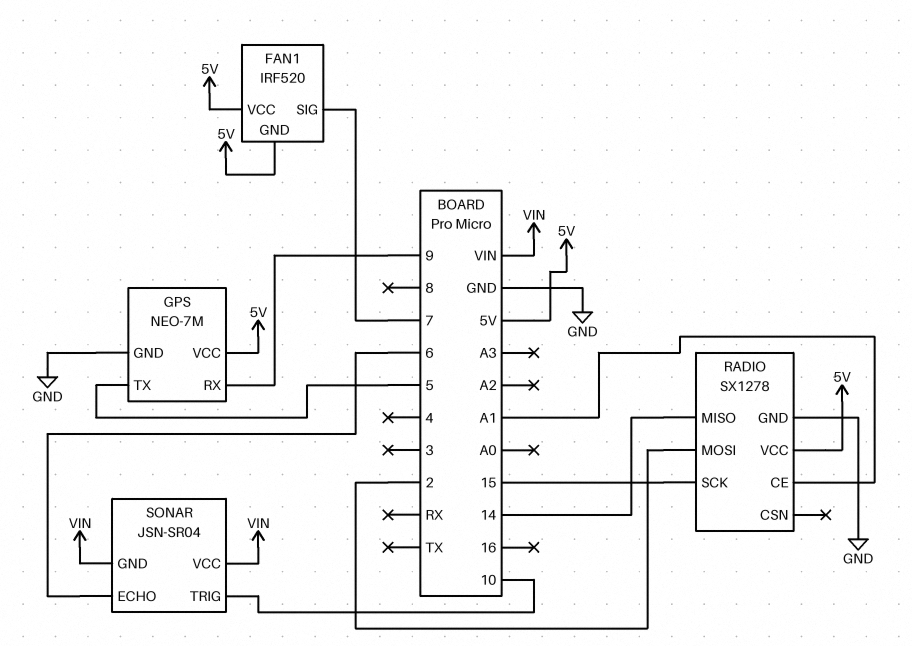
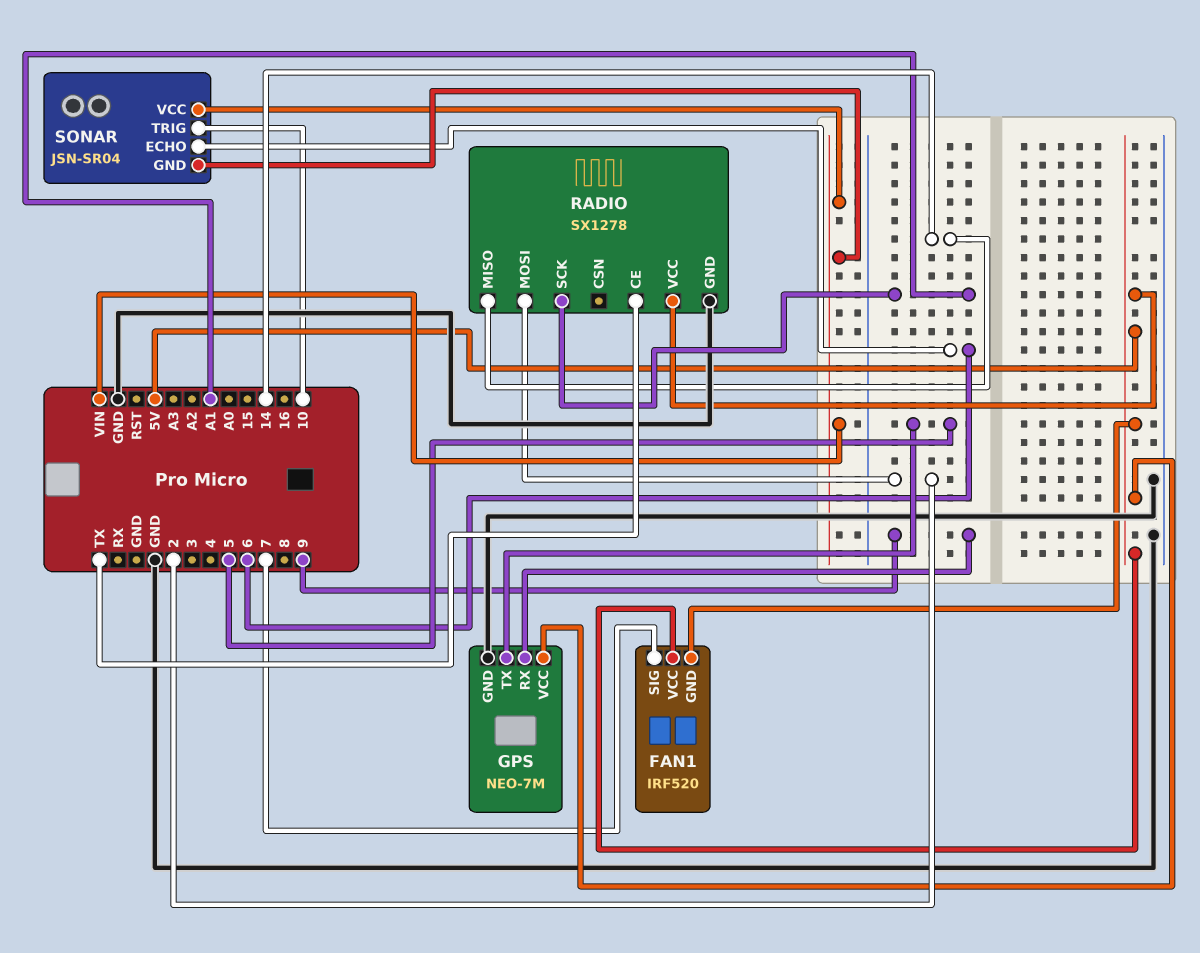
RADIO pin CE: A1 -> TX
RADIO pin SCK: 15 -> A1

